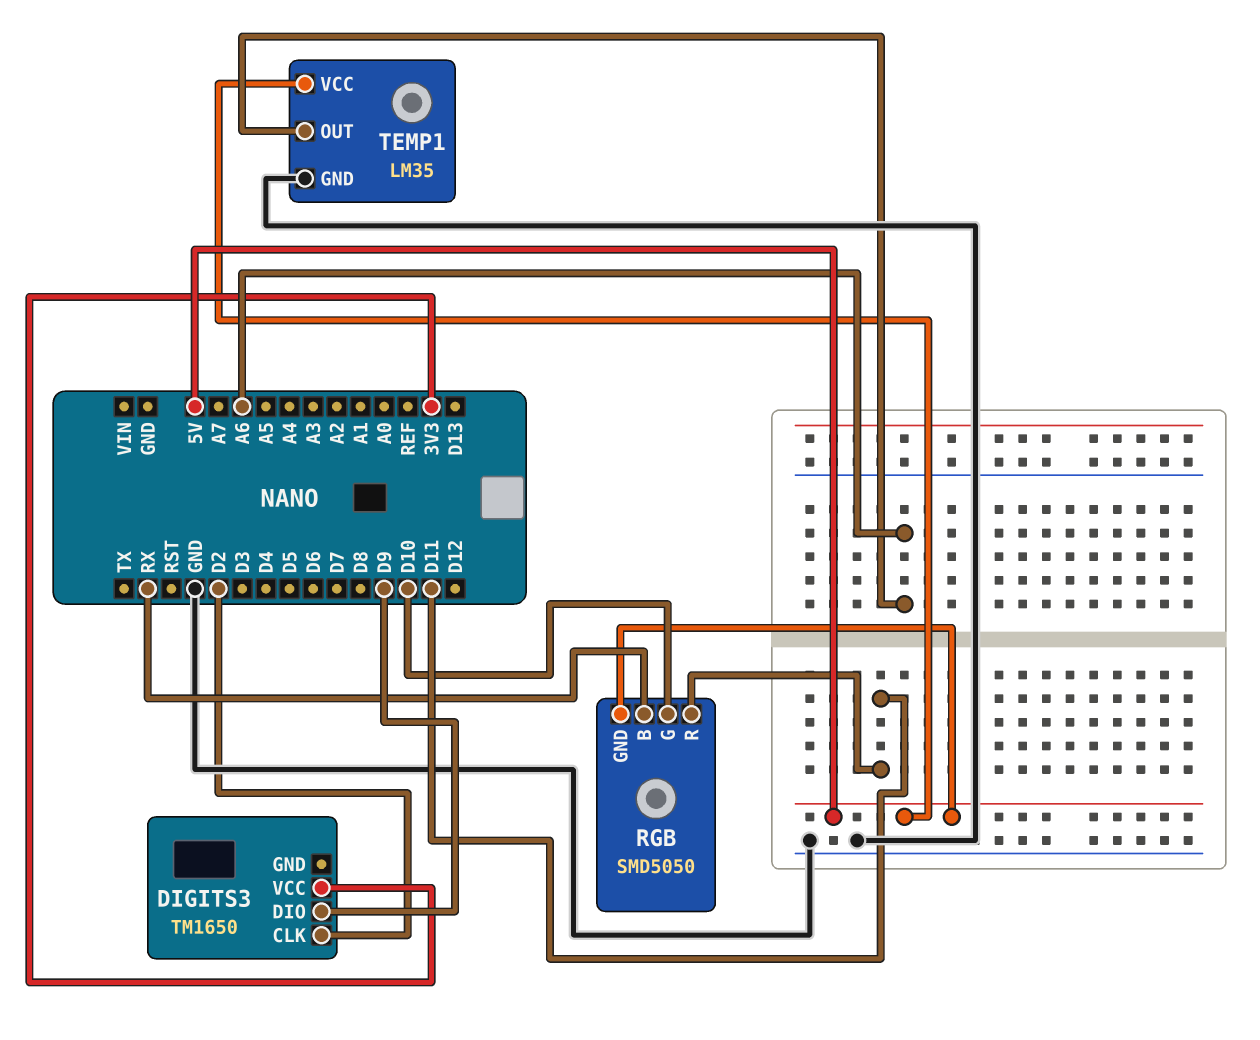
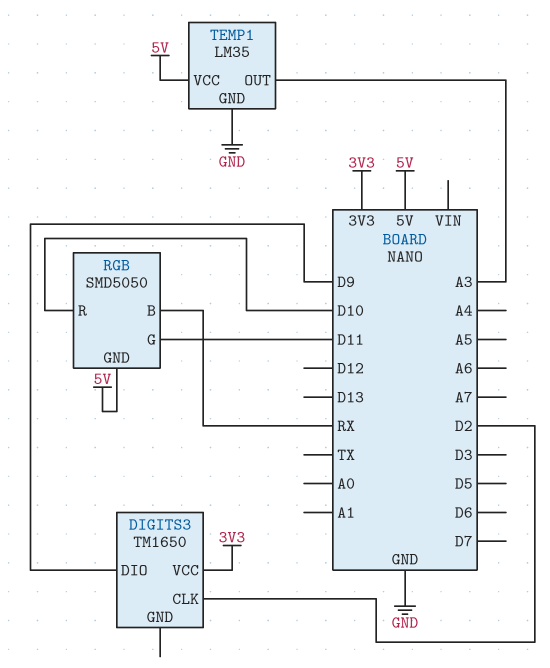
RGB pin G: D10 -> D11
RGB pin R: D11 -> D10
TEMP1 pin OUT: A6 -> A3

